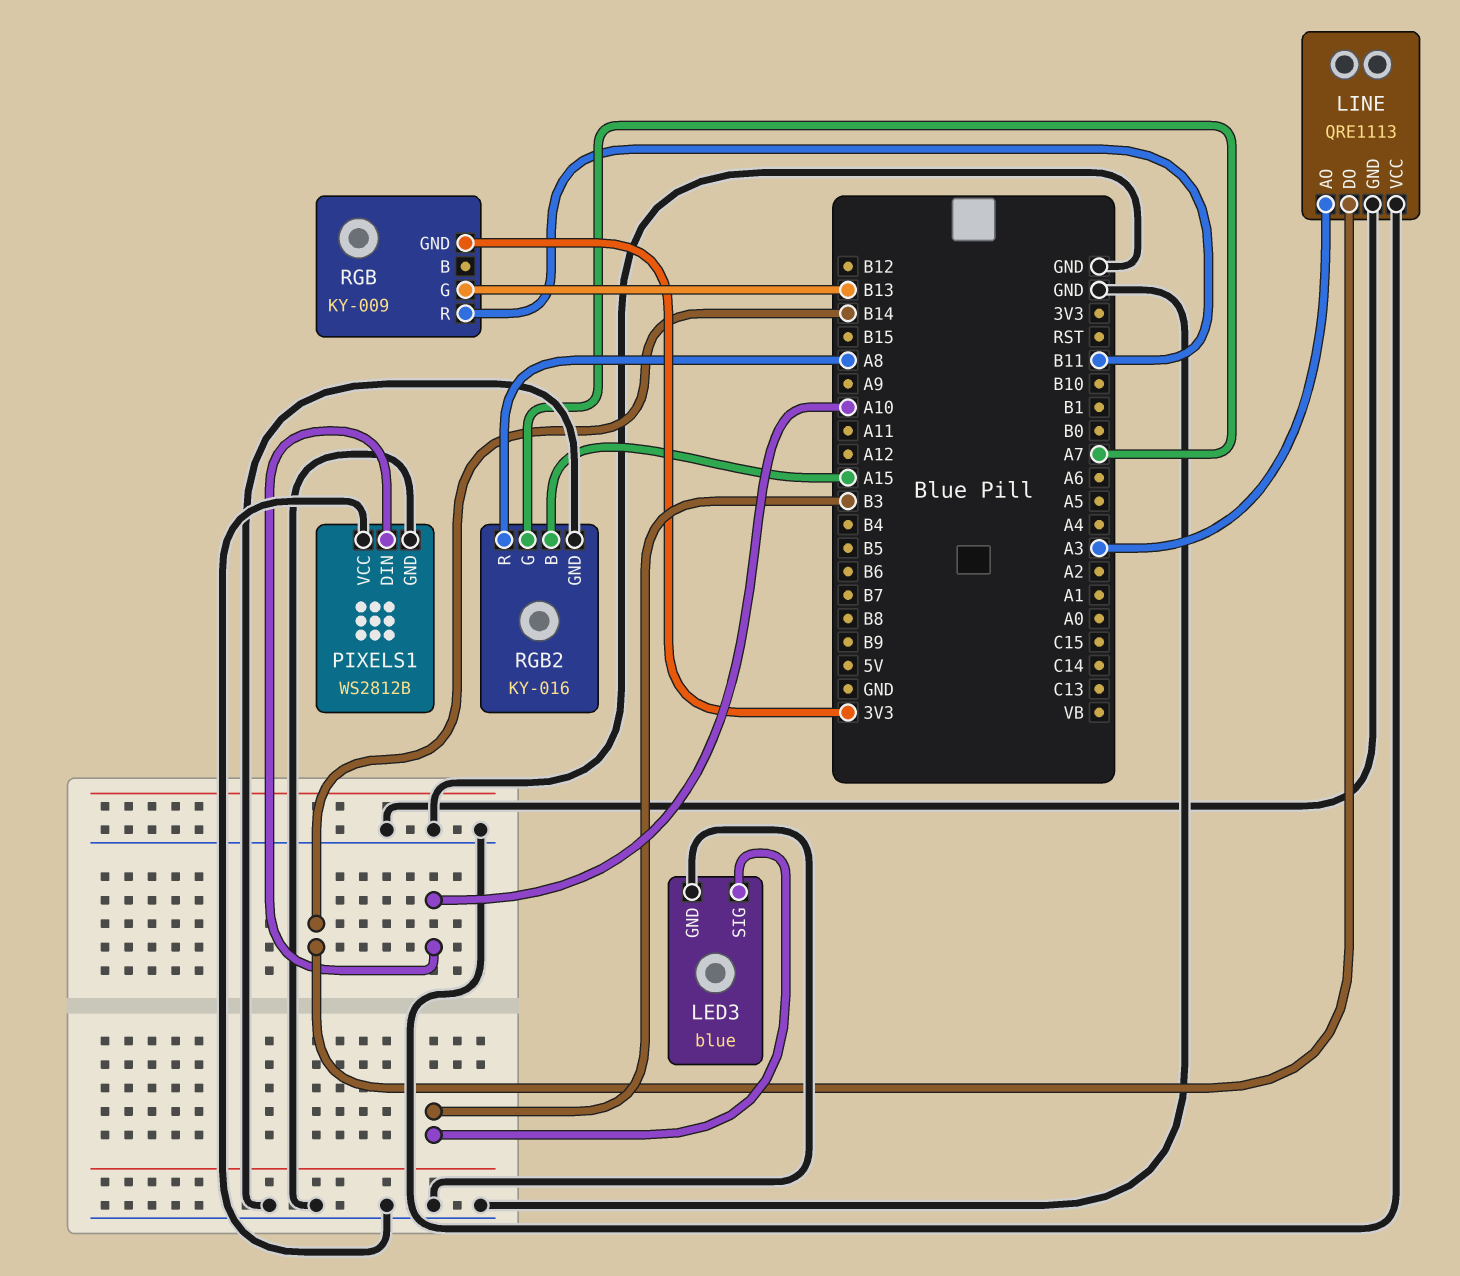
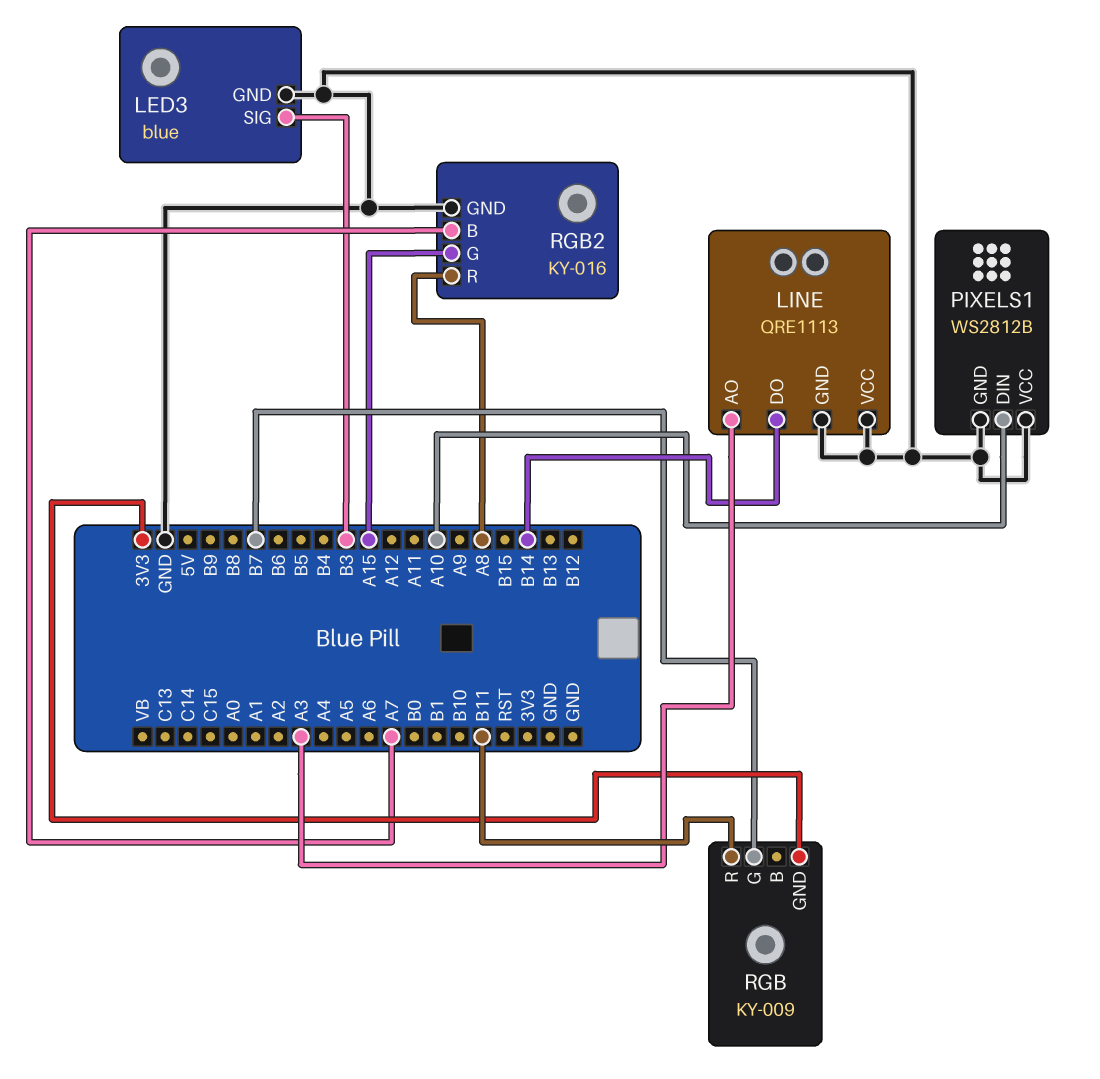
RGB pin G: B13 -> B7
RGB2 pin B: A15 -> A7
RGB2 pin G: A7 -> A15

